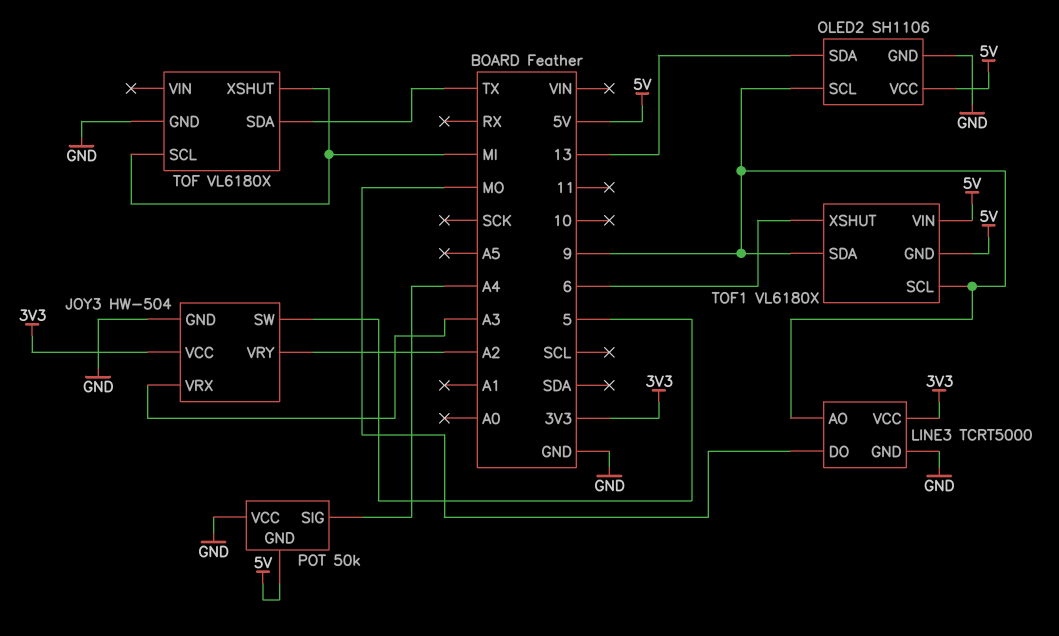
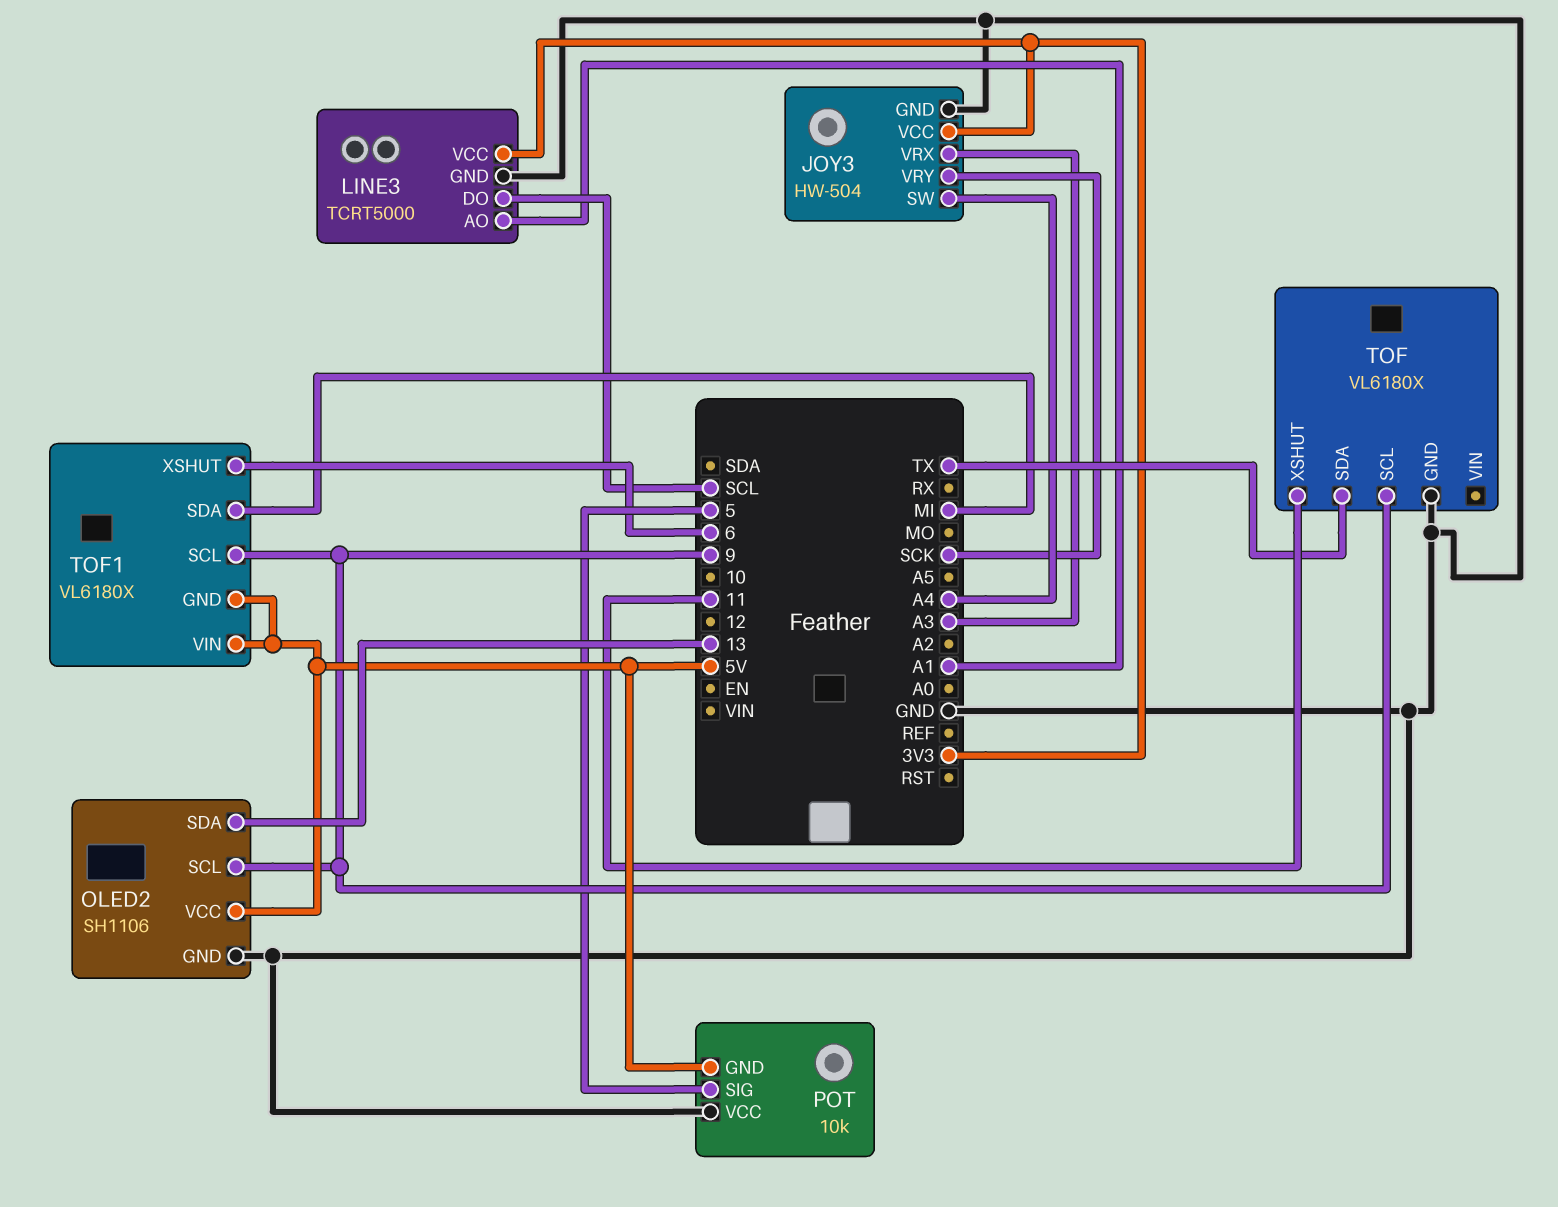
JOY3 pin SW: 5 -> A4
JOY3 pin VRY: A2 -> SCK
LINE3 pin AO: 9 -> A1
LINE3 pin DO: MO -> SCL
POT: 50k -> 10k
POT pin SIG: A4 -> 5
TOF pin SCL: MI -> 9
TOF pin XSHUT: MI -> 11
TOF1 pin SDA: 9 -> MI

